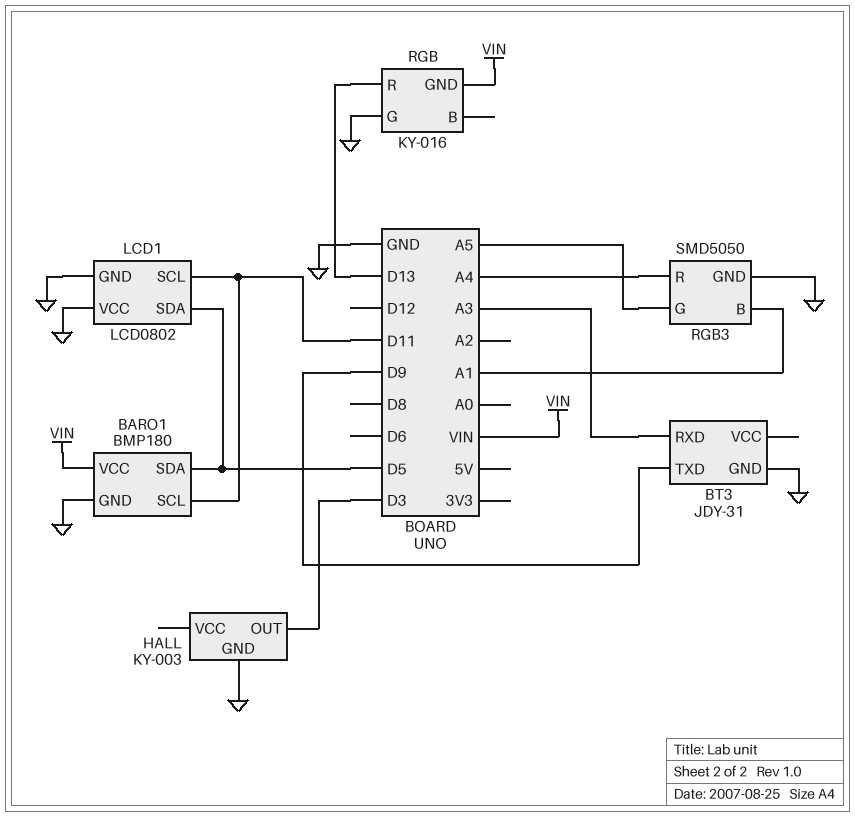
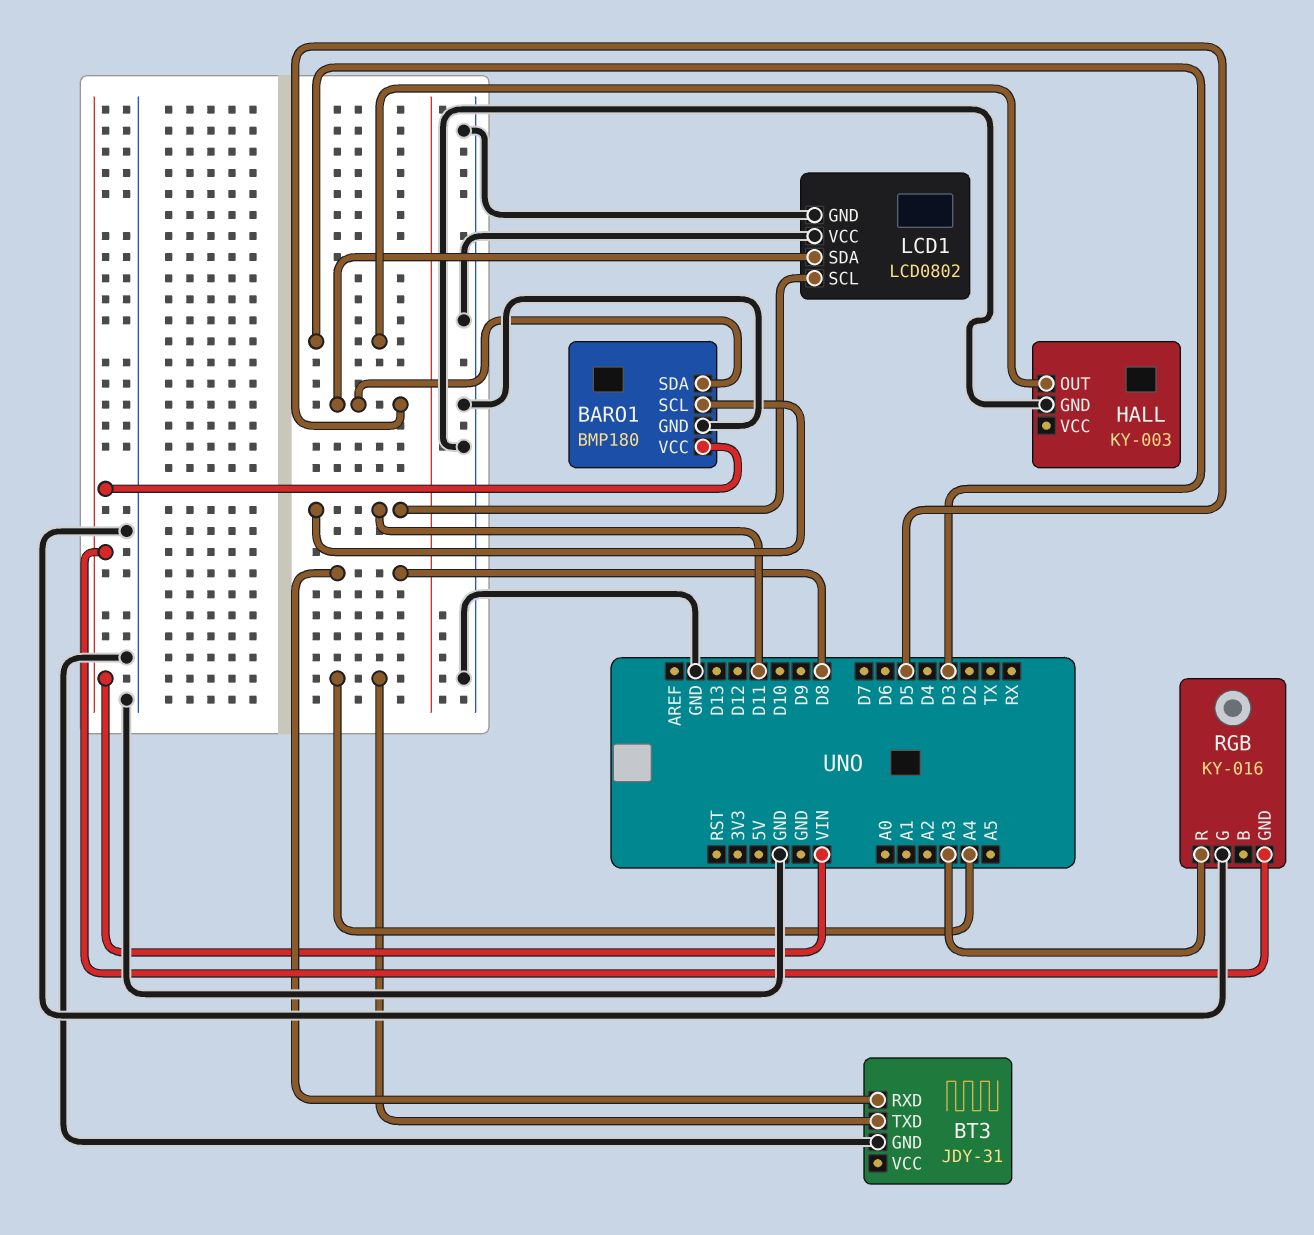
BT3 pin RXD: A3 -> D8
BT3 pin TXD: D9 -> A4
RGB pin R: D13 -> A3
RGB3: SMD5050 -> none
RGB3 pin B: A1 -> none
RGB3 pin G: A5 -> none
RGB3 pin GND: GND -> none
RGB3 pin R: A4 -> none

